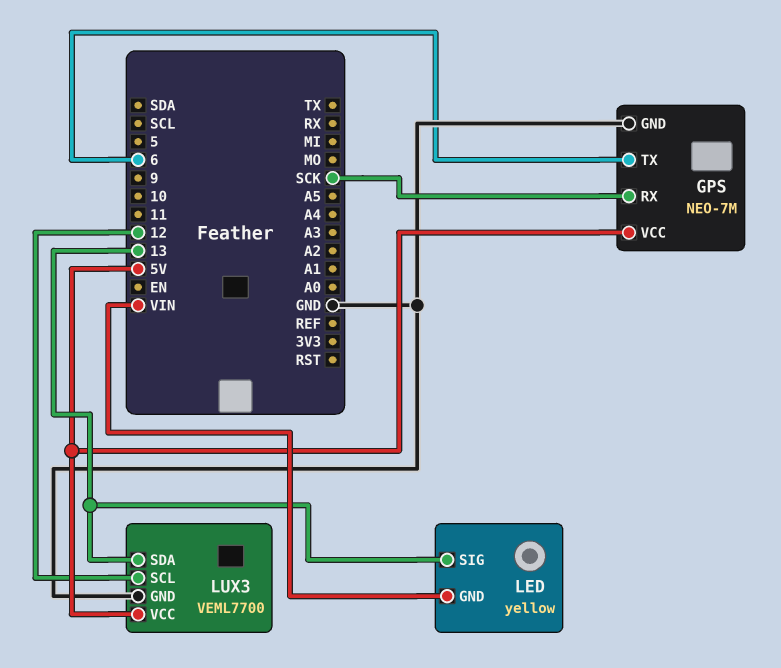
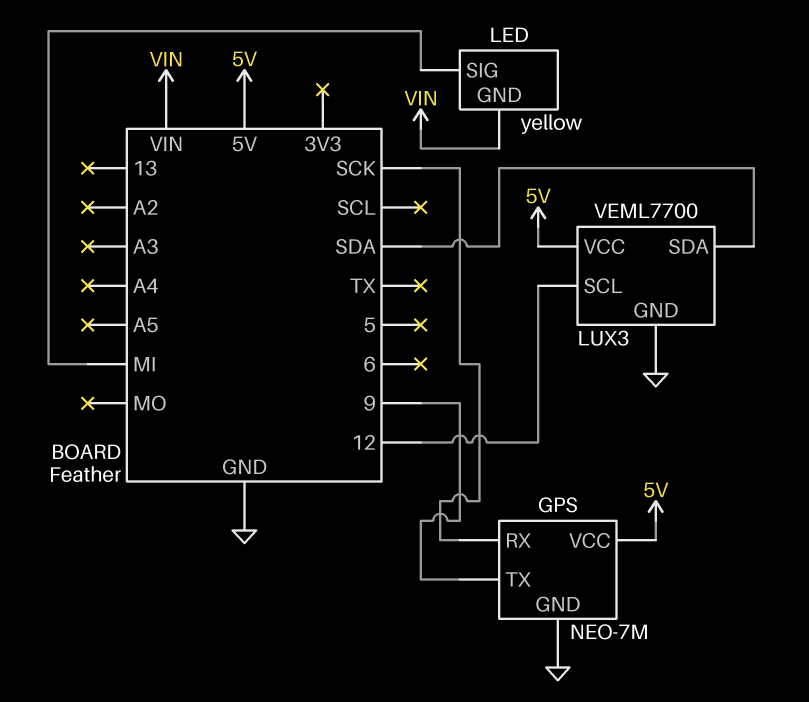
GPS pin TX: 6 -> 9
LED pin SIG: 13 -> MI
LUX3 pin SDA: 13 -> SDA

